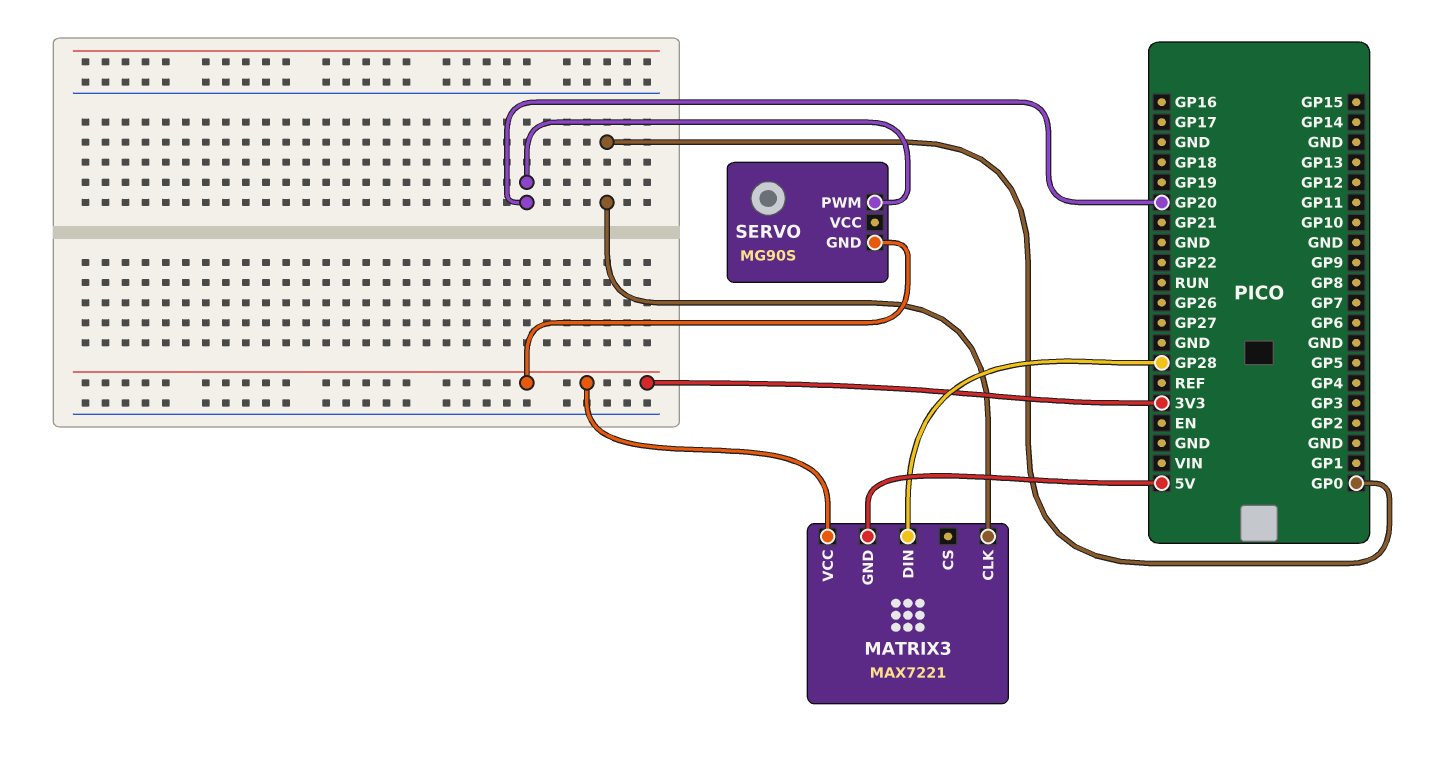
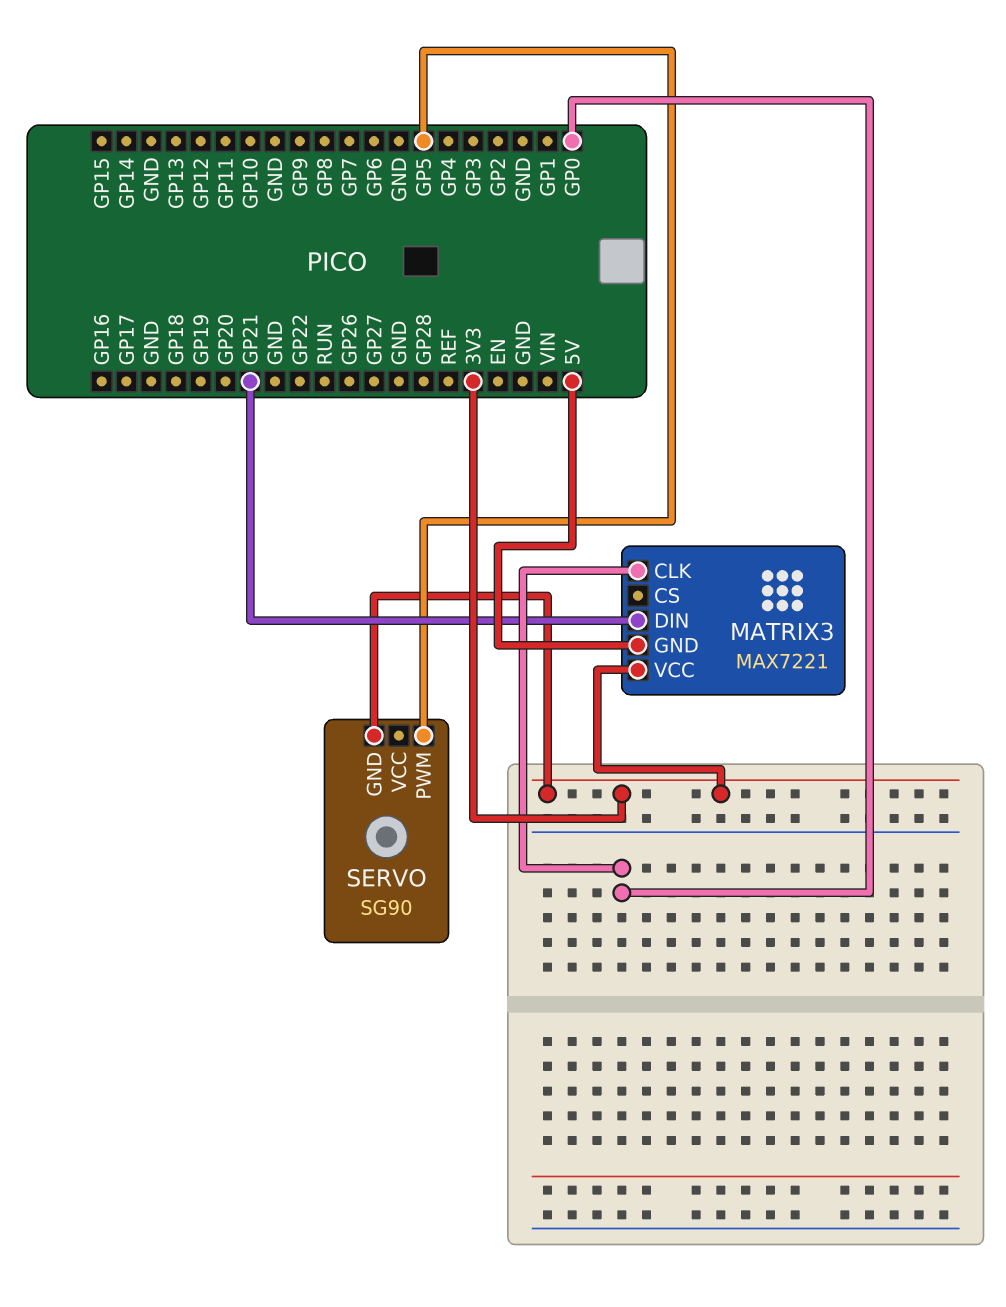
MATRIX3 pin DIN: GP28 -> GP21
SERVO: MG90S -> SG90
SERVO pin PWM: GP20 -> GP5

